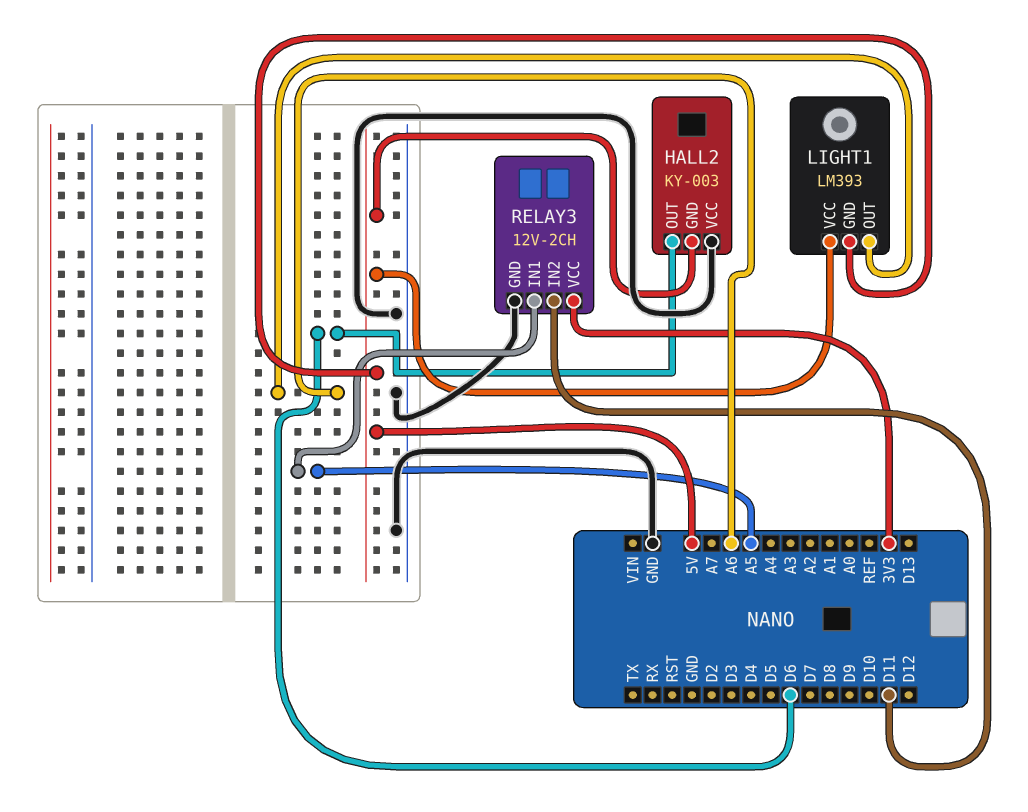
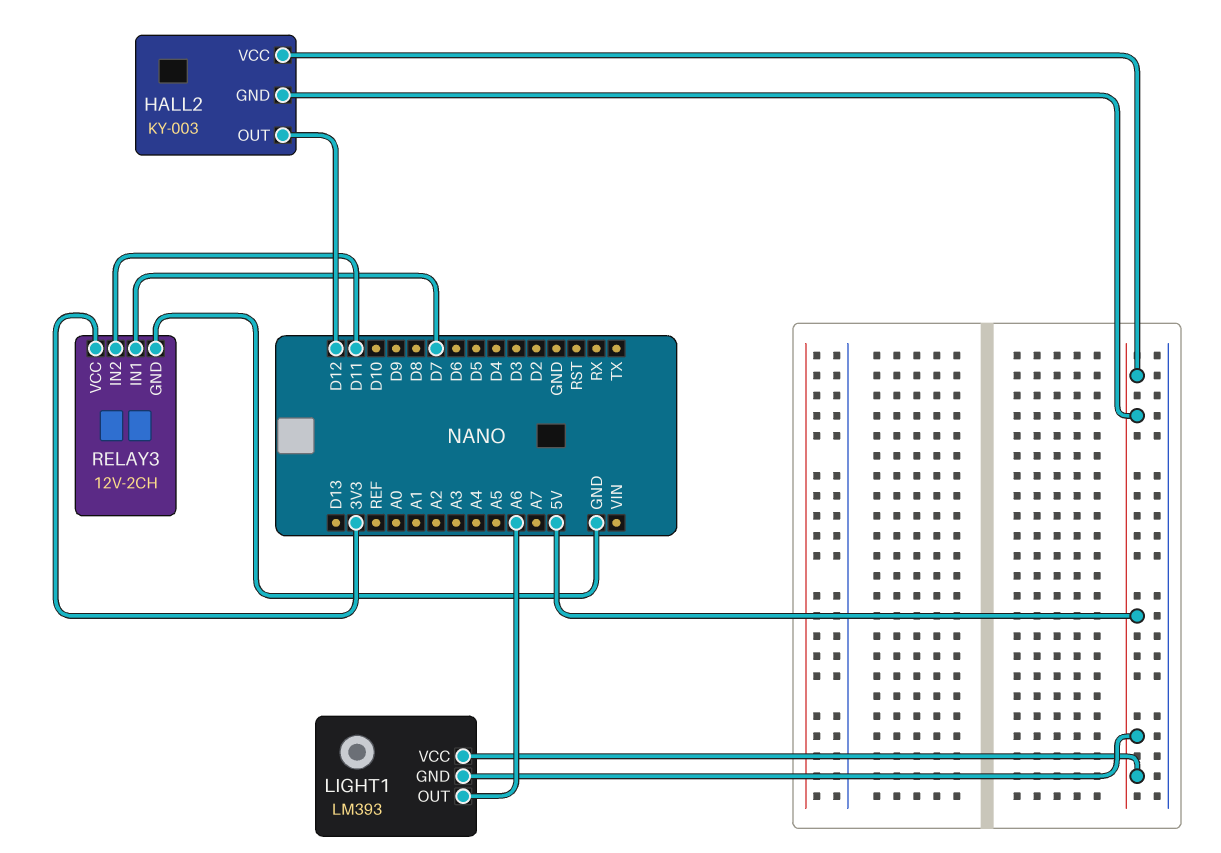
HALL2 pin OUT: D6 -> D12
HALL2 pin VCC: GND -> 5V
RELAY3 pin IN1: A5 -> D7

